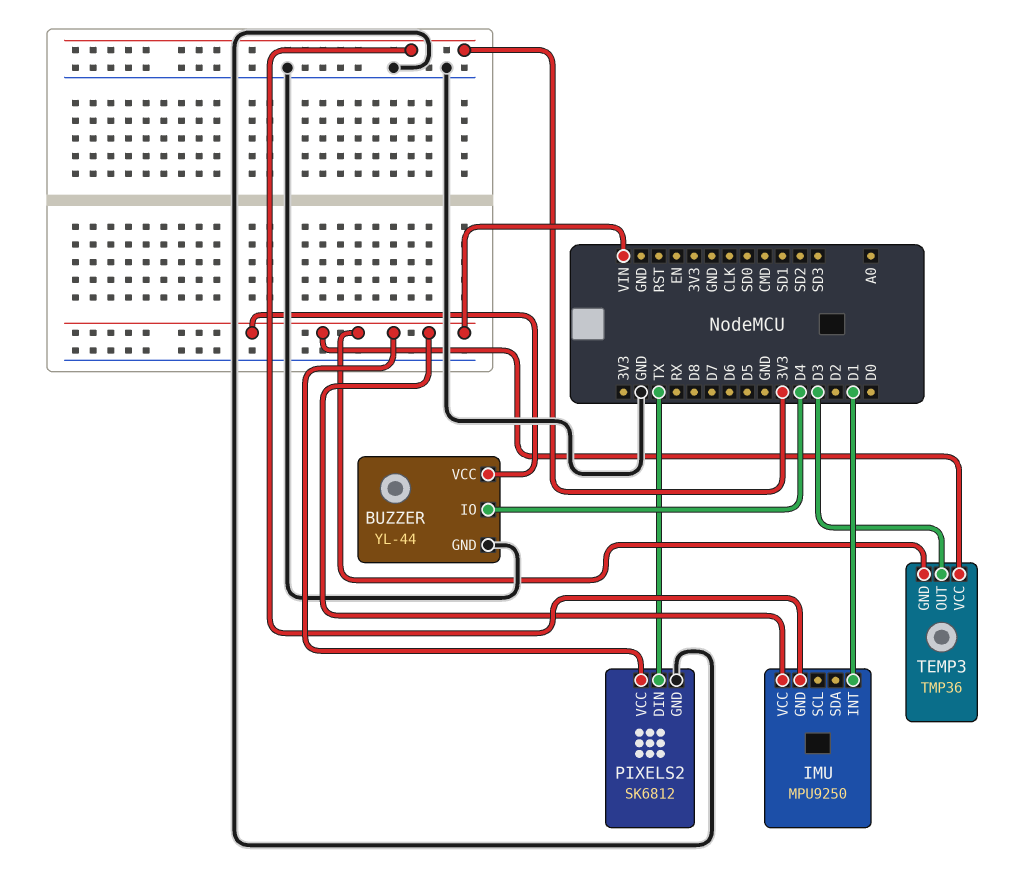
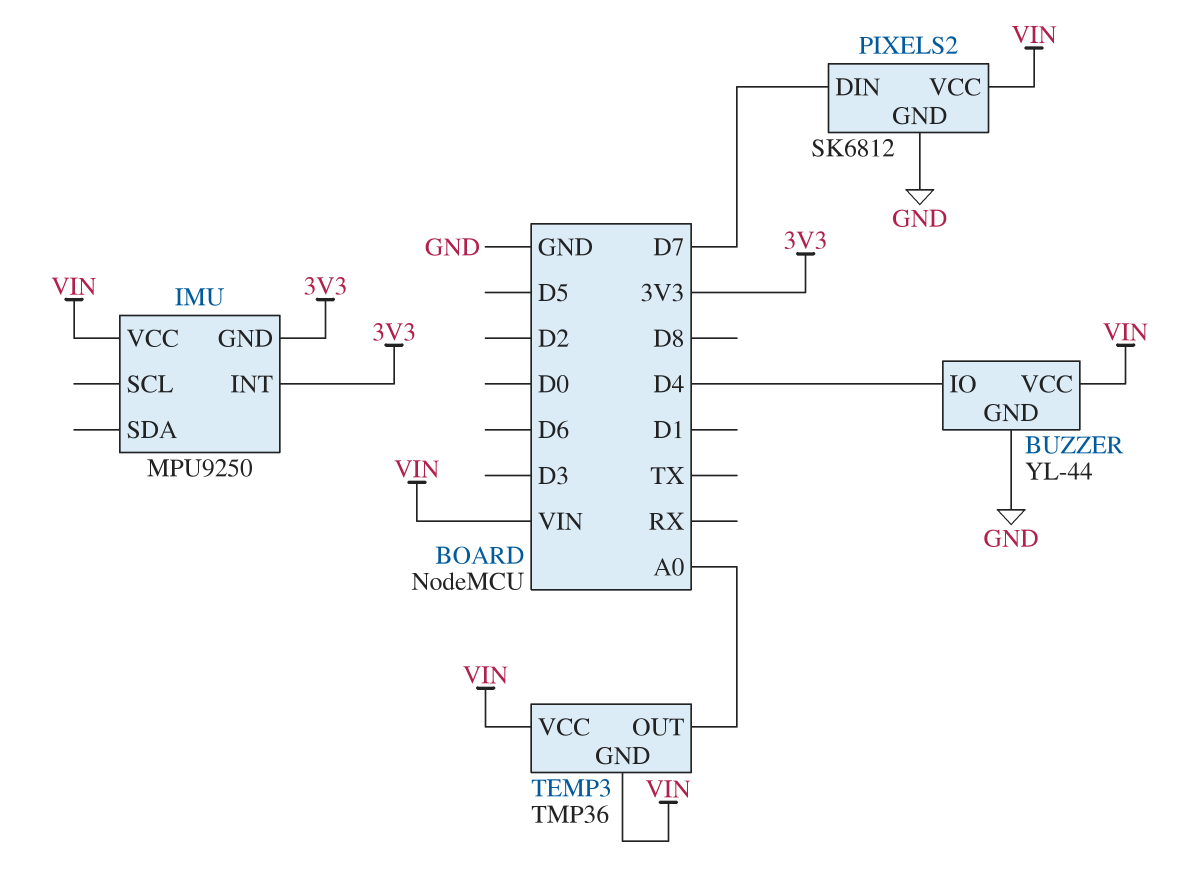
IMU pin INT: D1 -> 3V3
PIXELS2 pin DIN: TX -> D7
TEMP3 pin OUT: D3 -> A0

